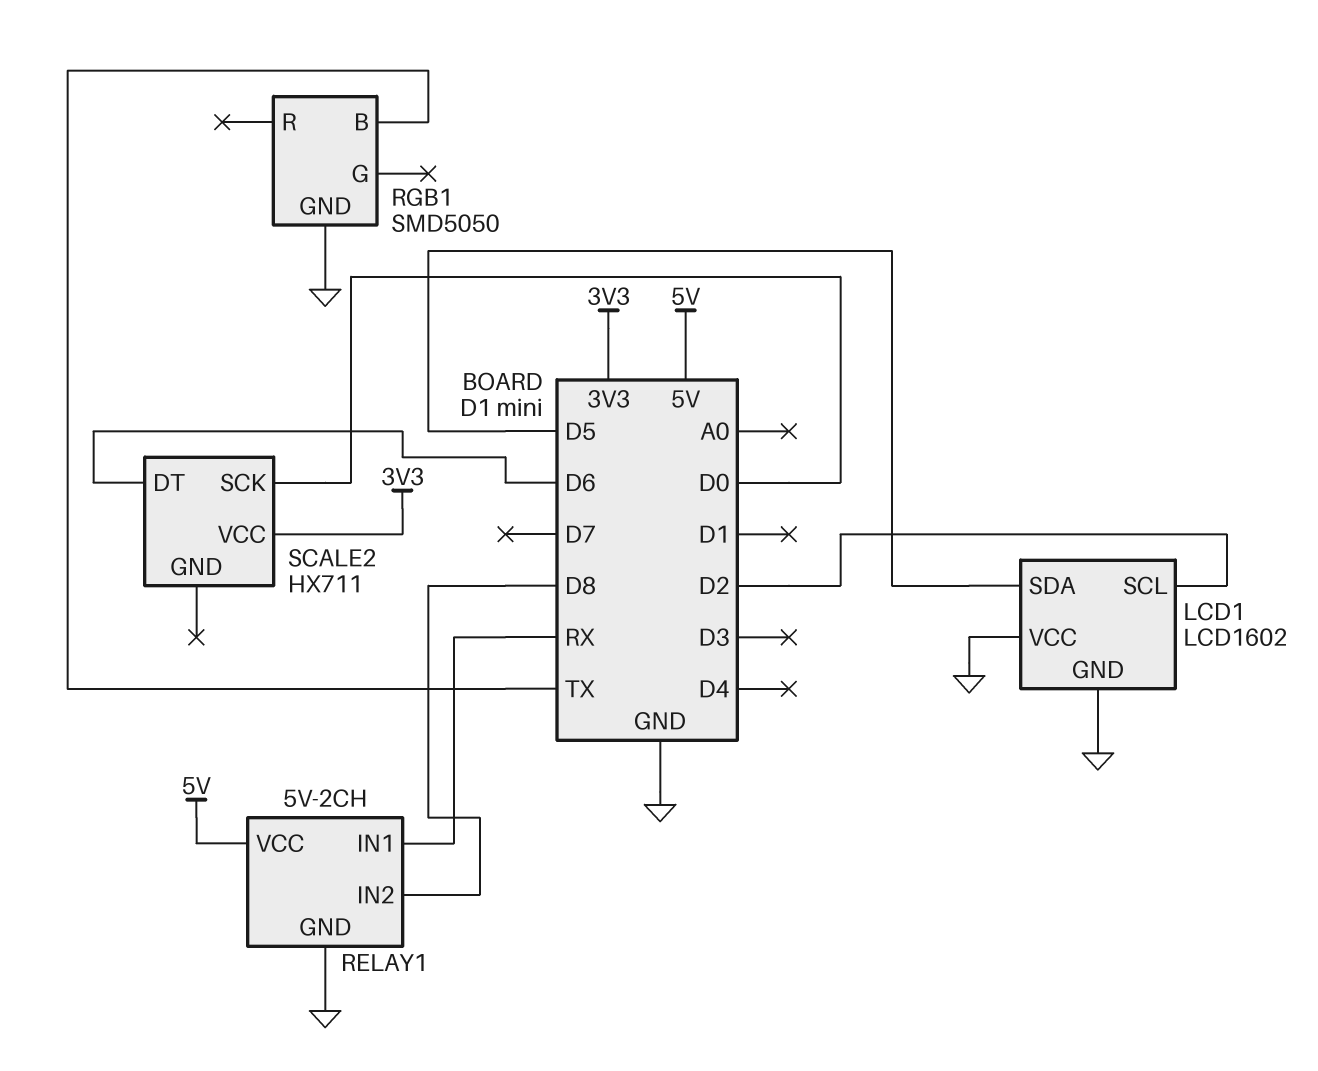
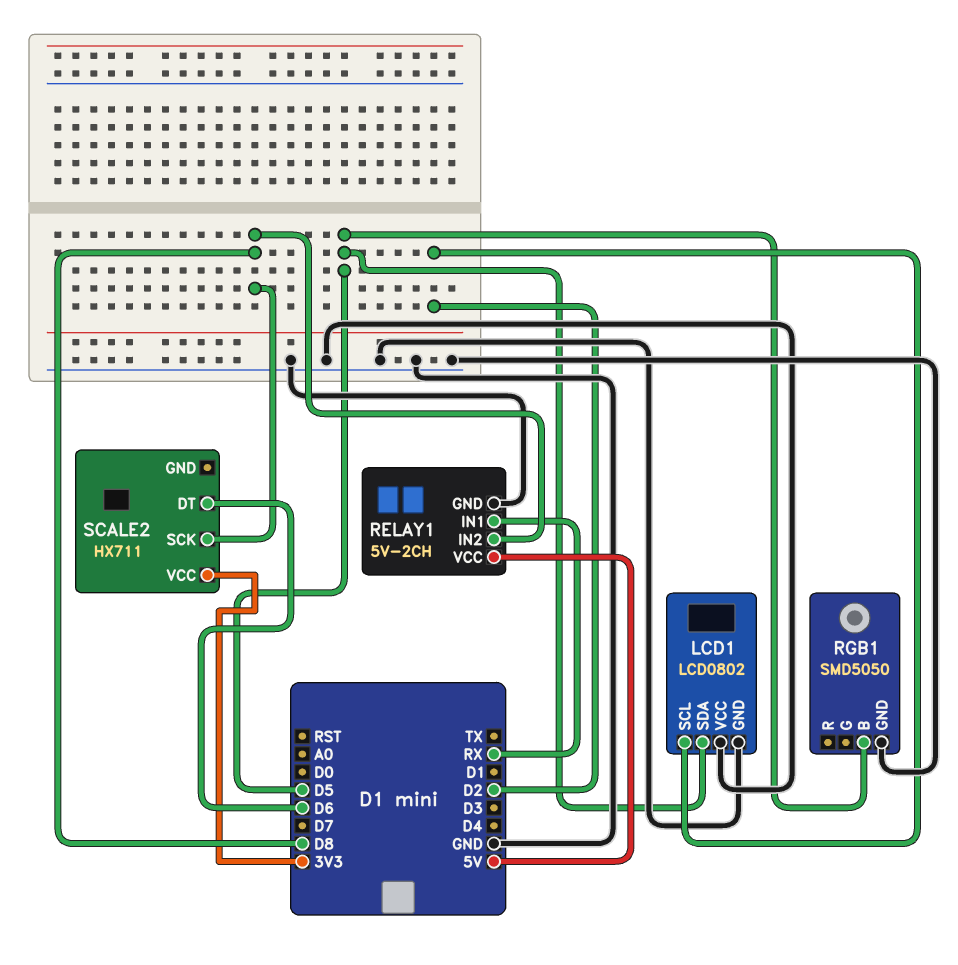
LCD1: LCD1602 -> LCD0802
RGB1 pin B: TX -> D5
SCALE2 pin SCK: D0 -> D8

